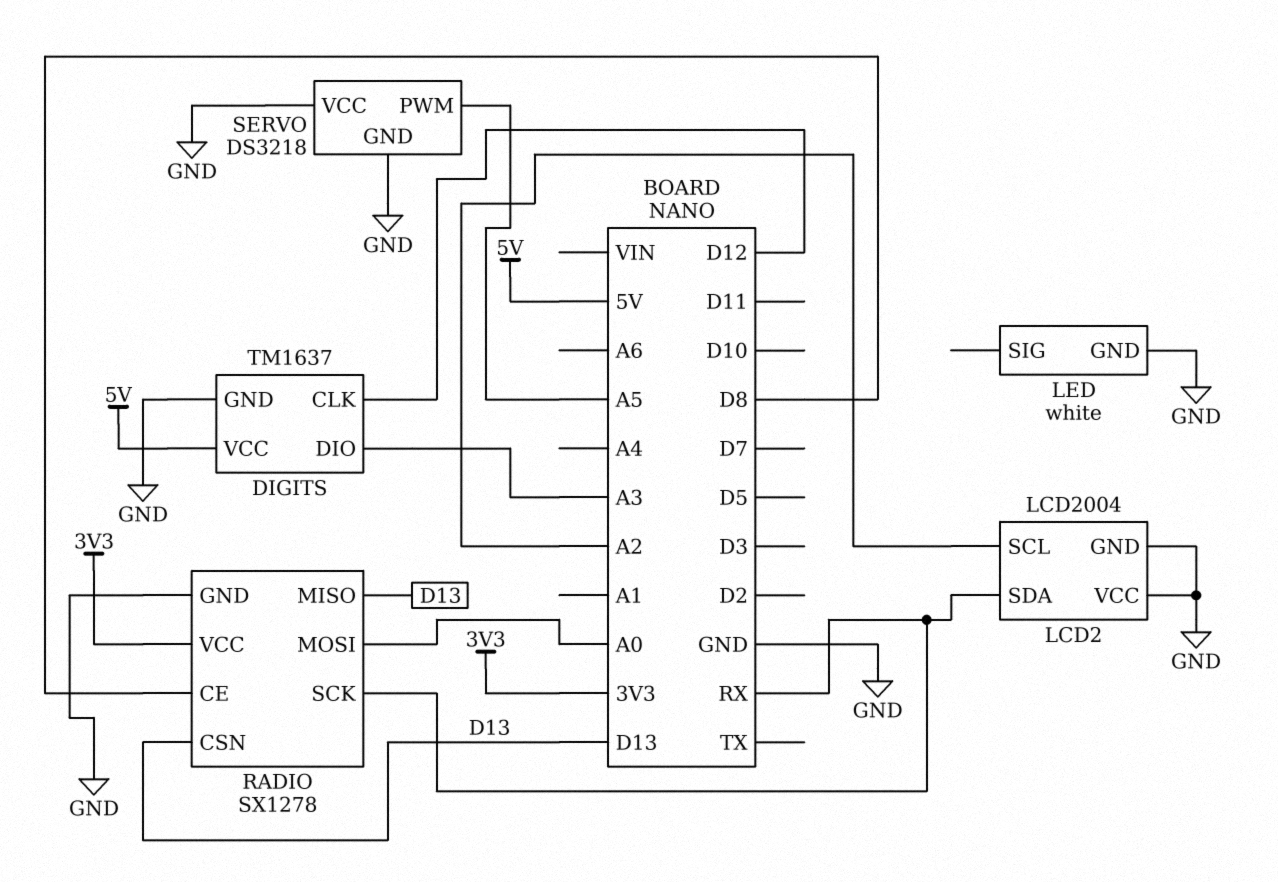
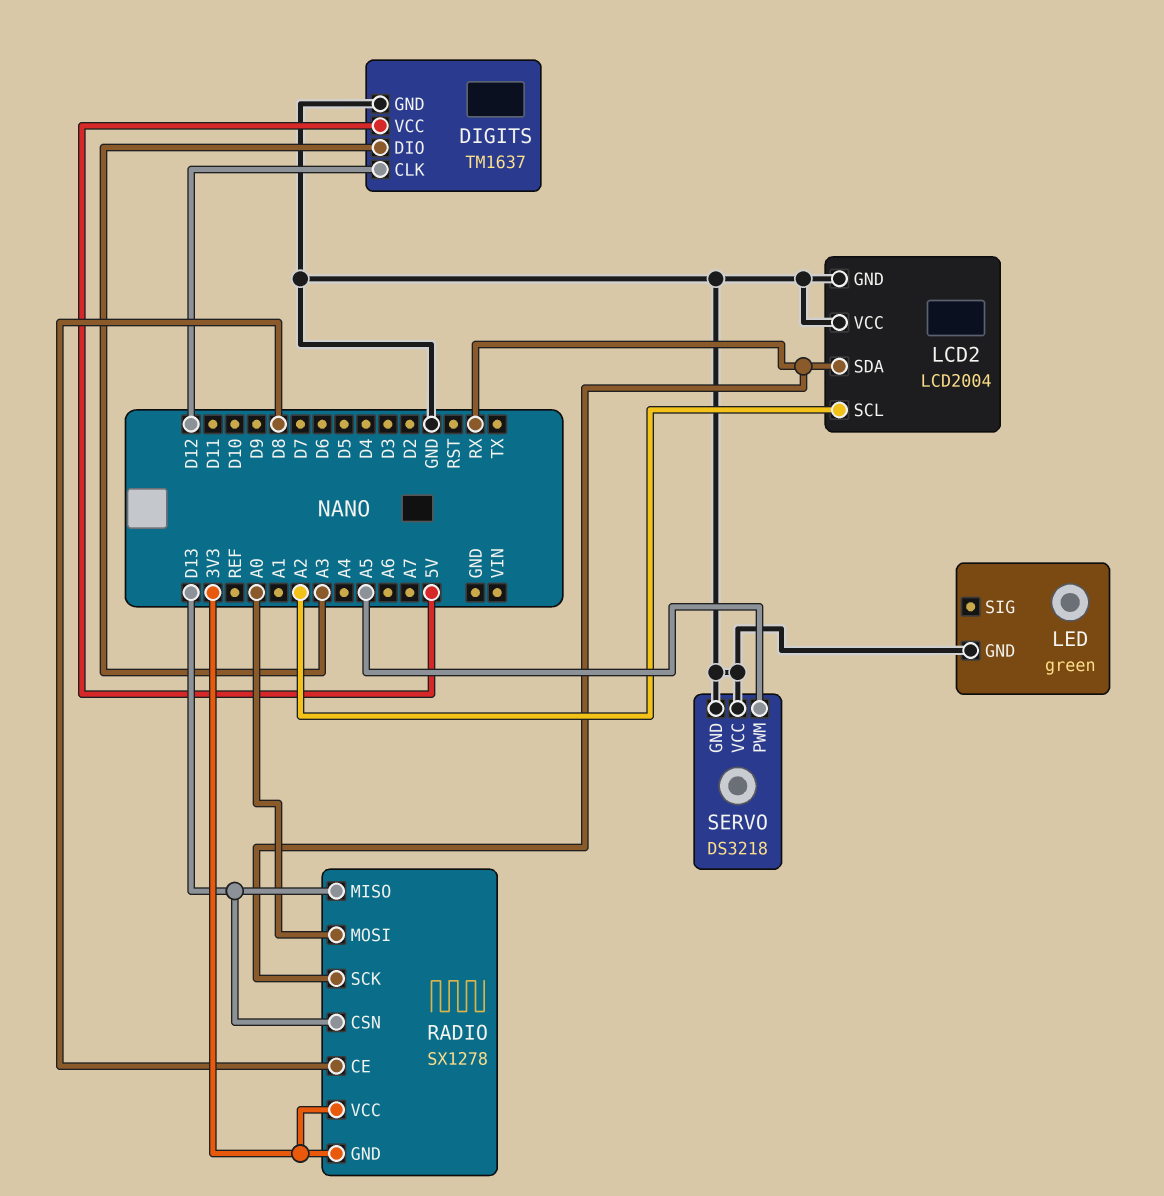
LED: white -> green
RADIO pin GND: GND -> 3V3

